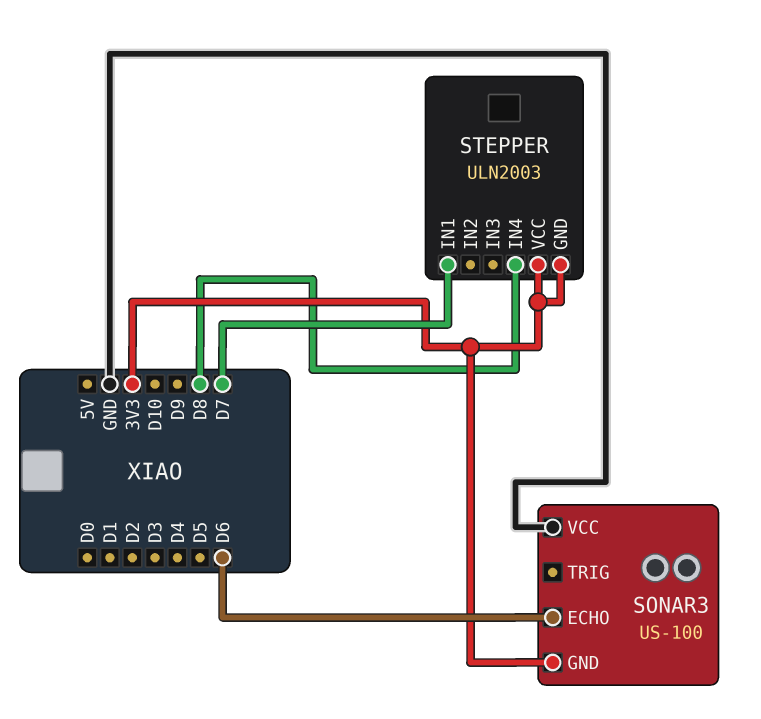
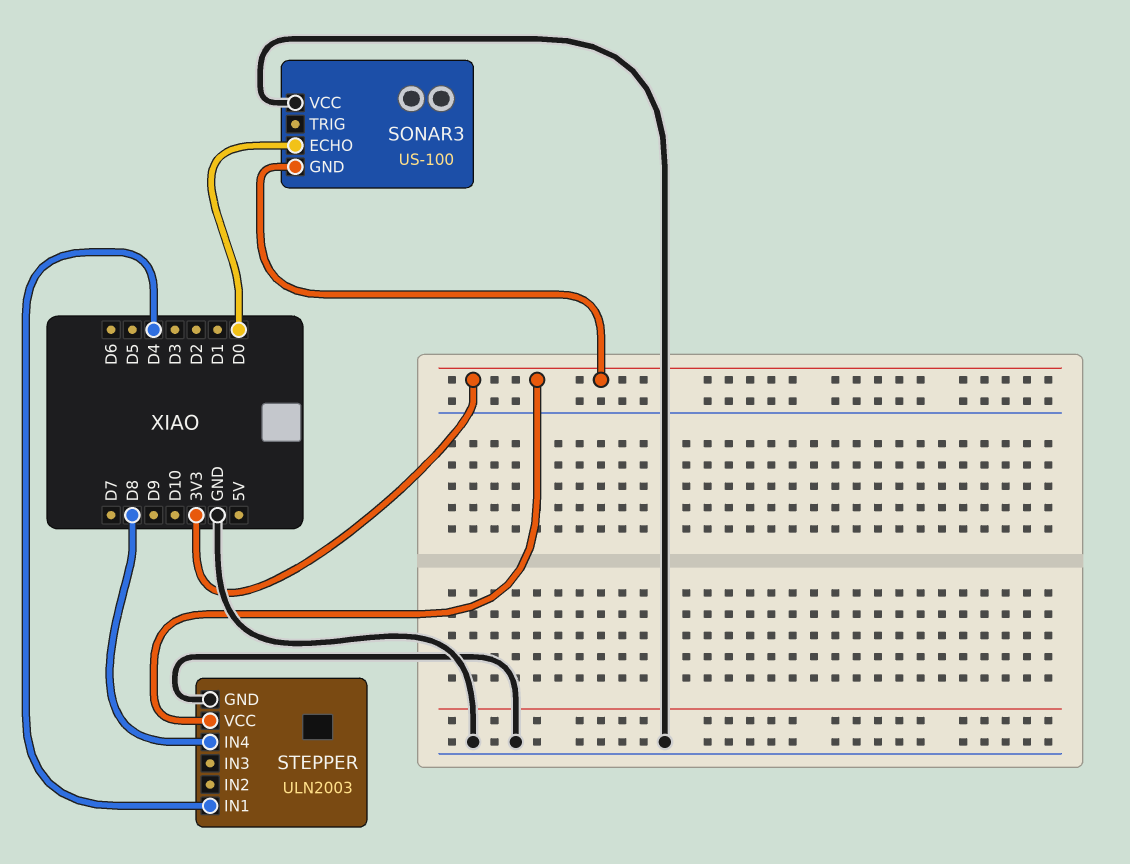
SONAR3 pin ECHO: D6 -> D0
STEPPER pin GND: 3V3 -> GND
STEPPER pin IN1: D7 -> D4

